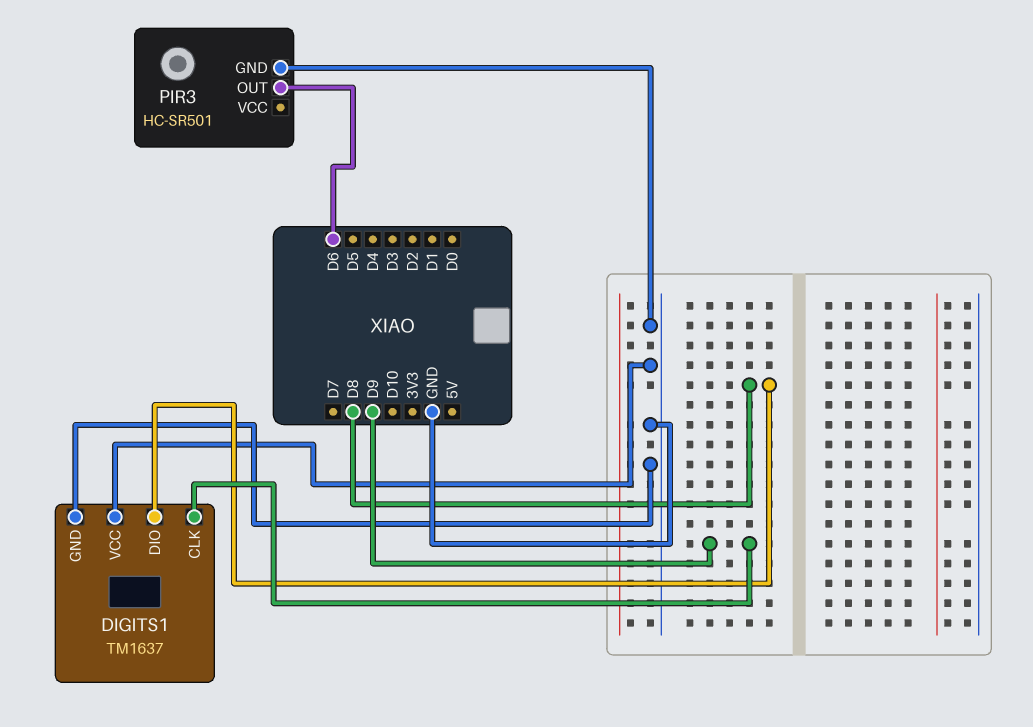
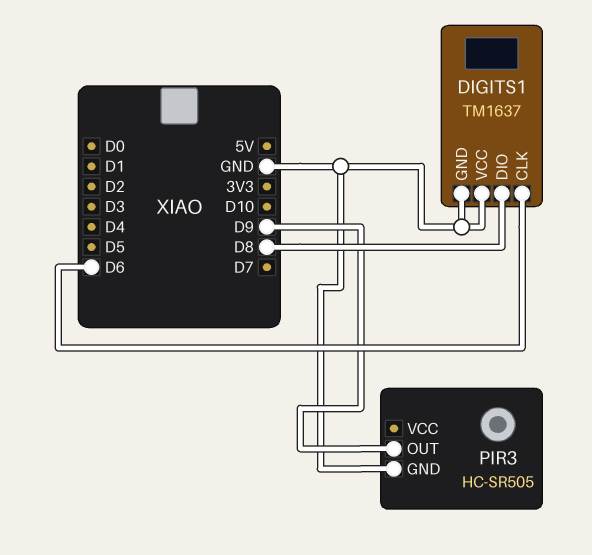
DIGITS1 pin CLK: D9 -> D6
PIR3: HC-SR501 -> HC-SR505
PIR3 pin OUT: D6 -> D9

